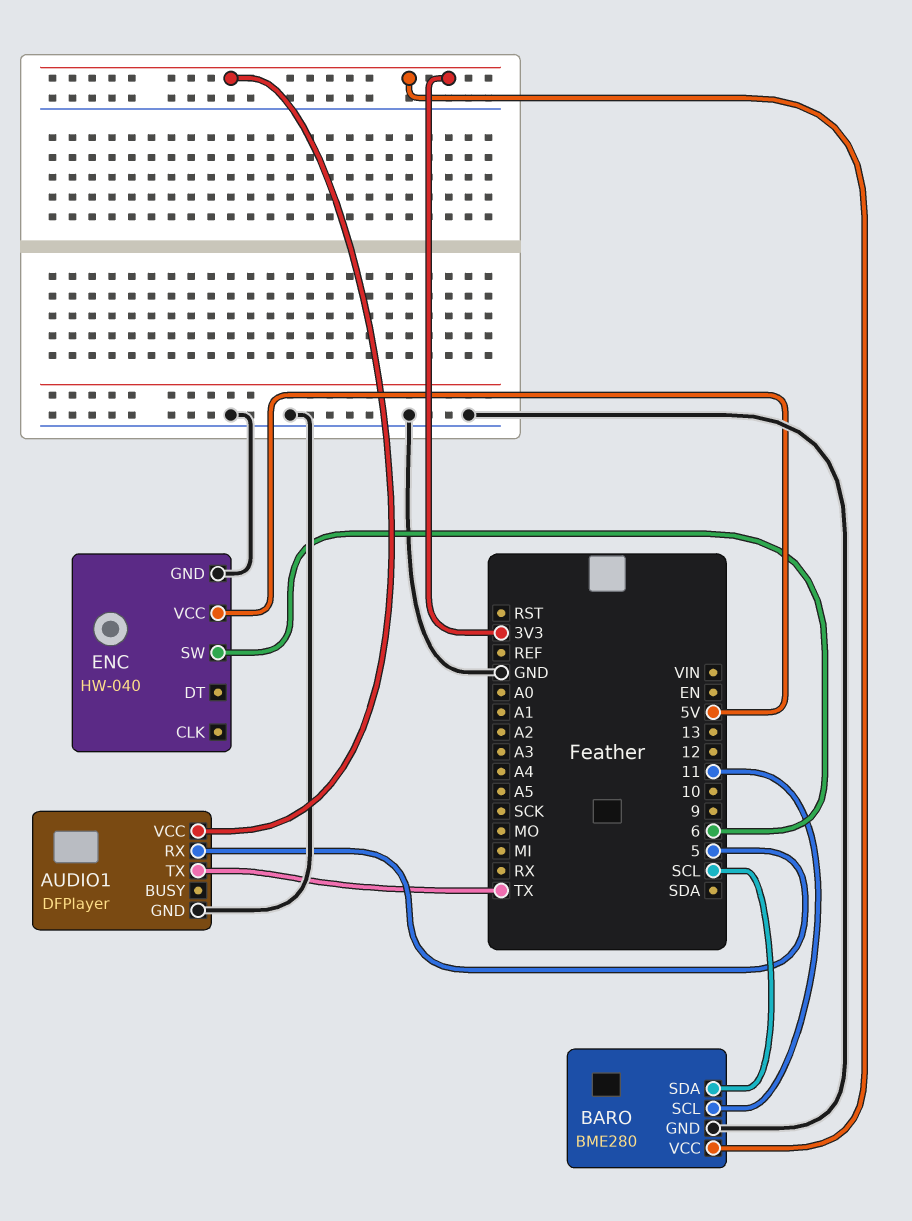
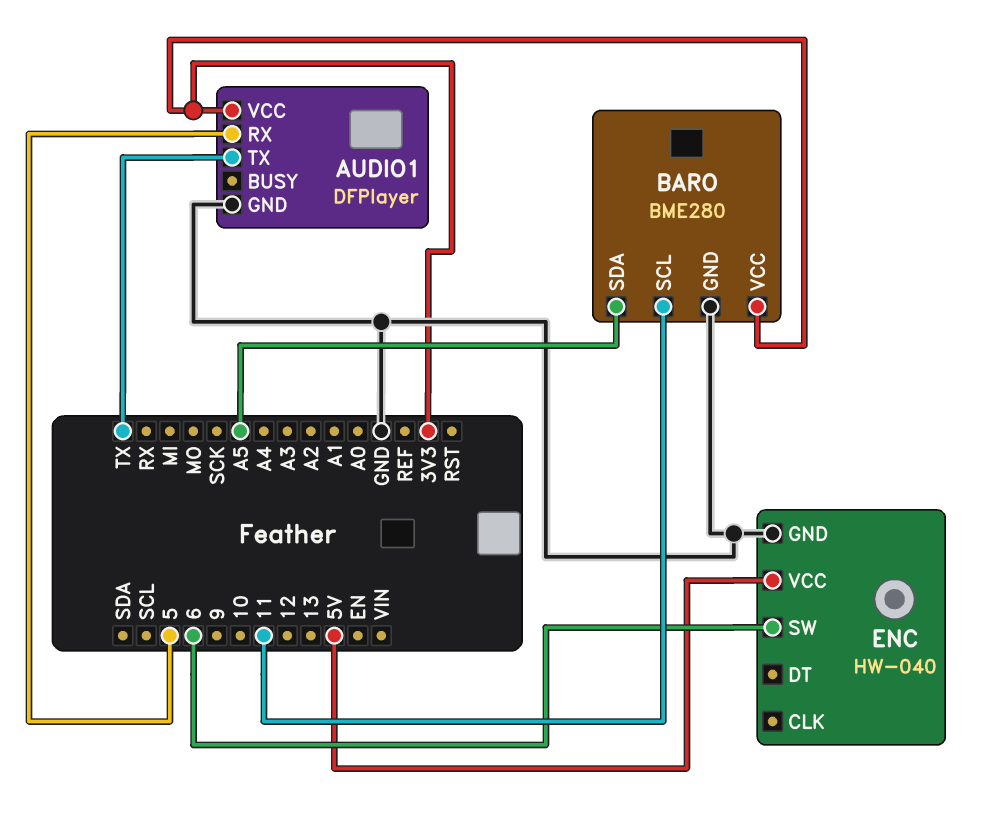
BARO pin SDA: SCL -> A5

